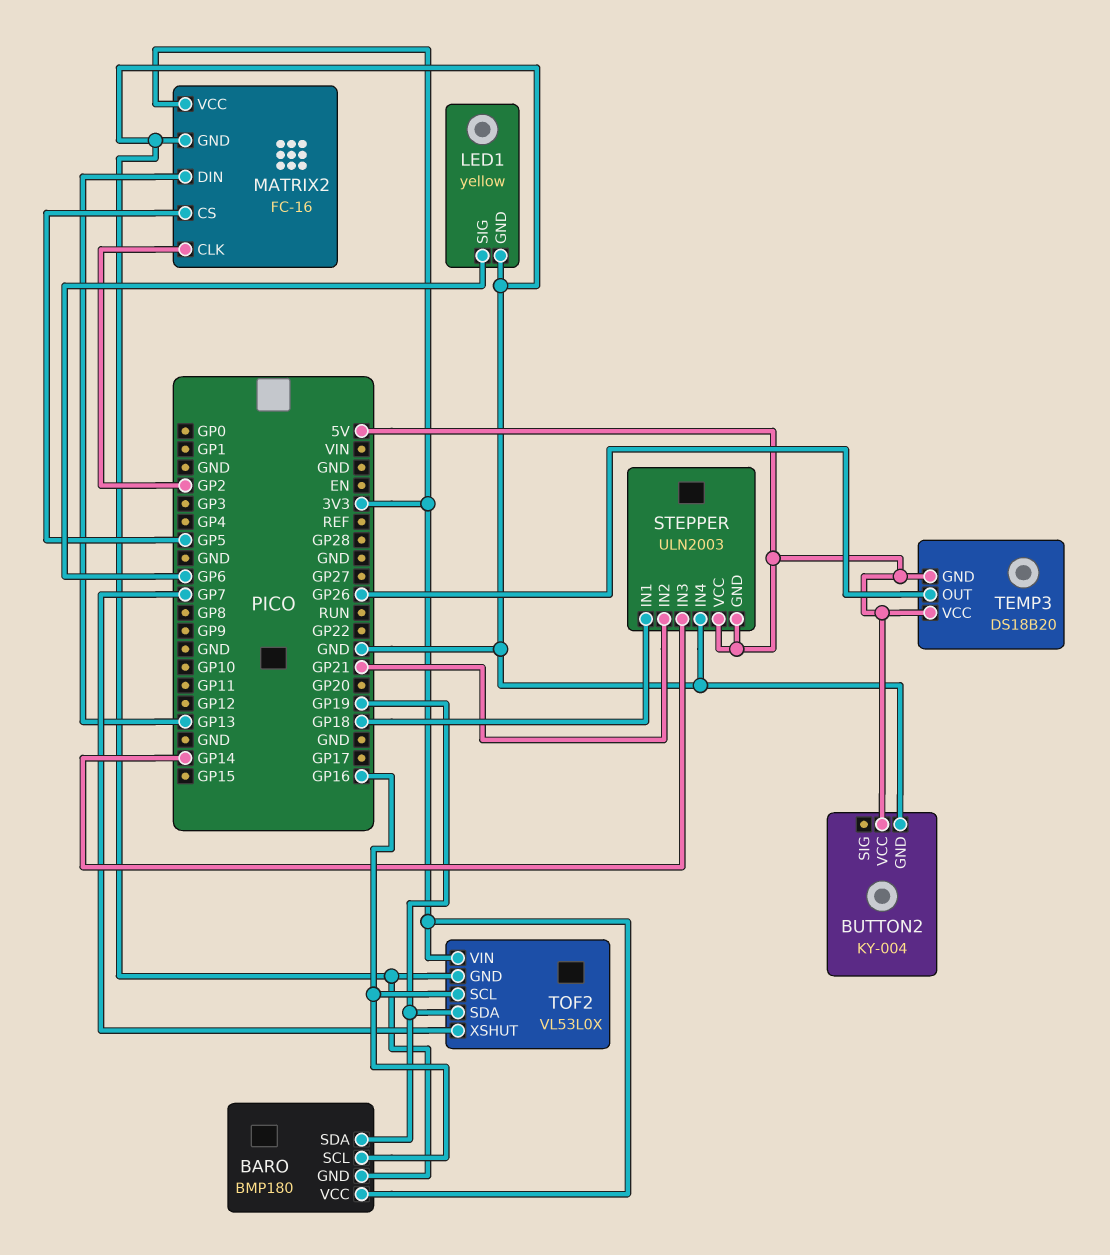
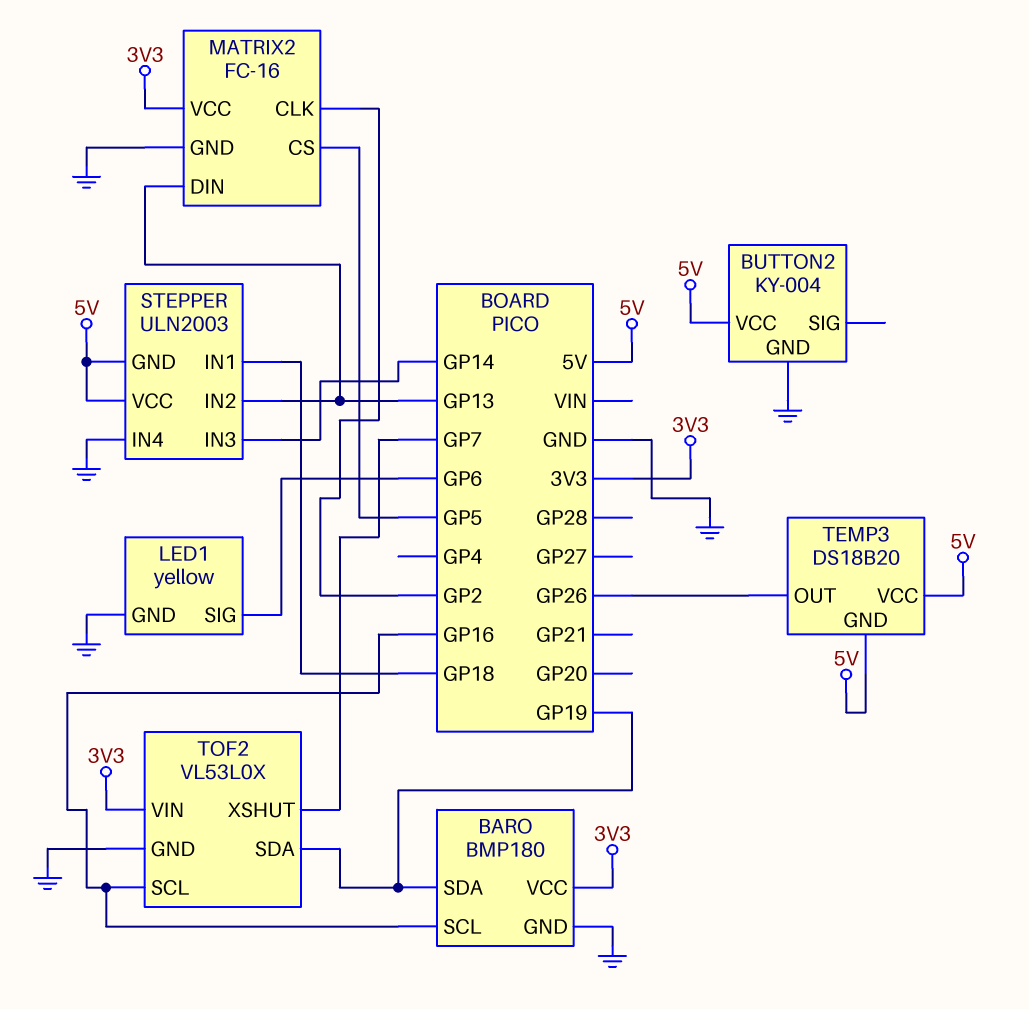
STEPPER pin IN2: GP21 -> GP13

